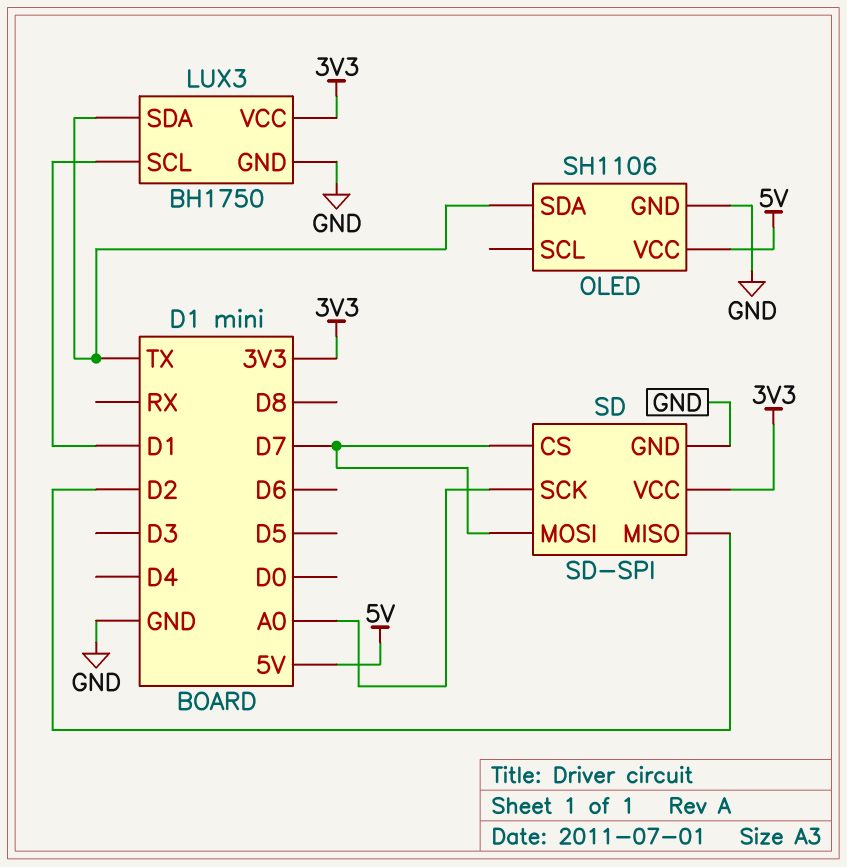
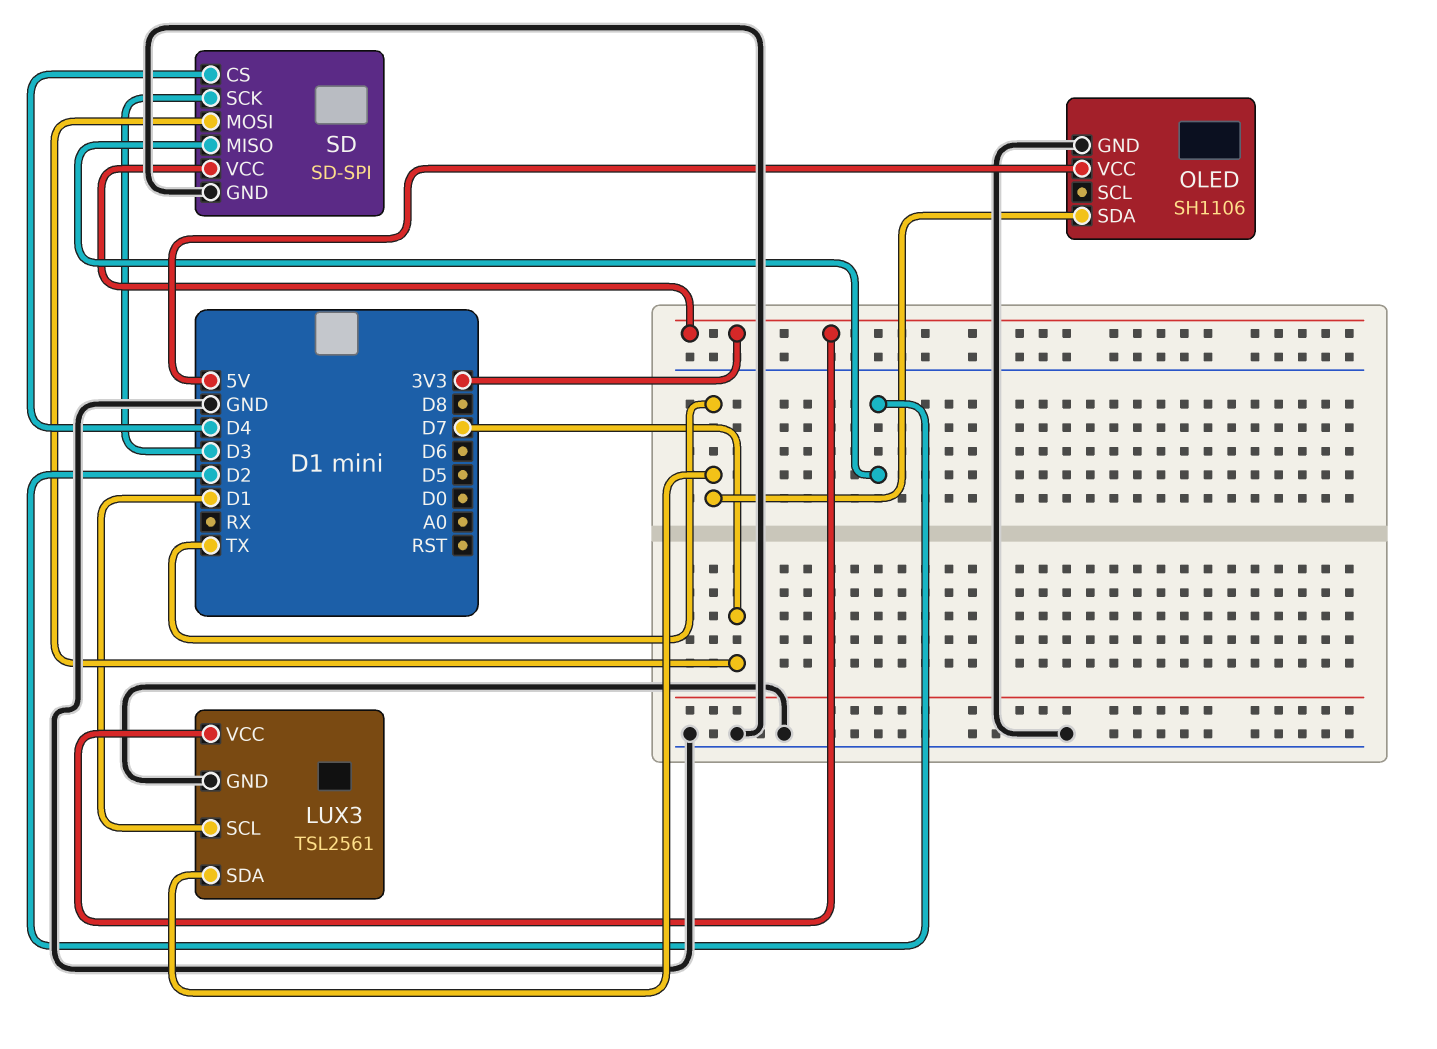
LUX3: BH1750 -> TSL2561
SD pin CS: D7 -> D4
SD pin SCK: A0 -> D3

